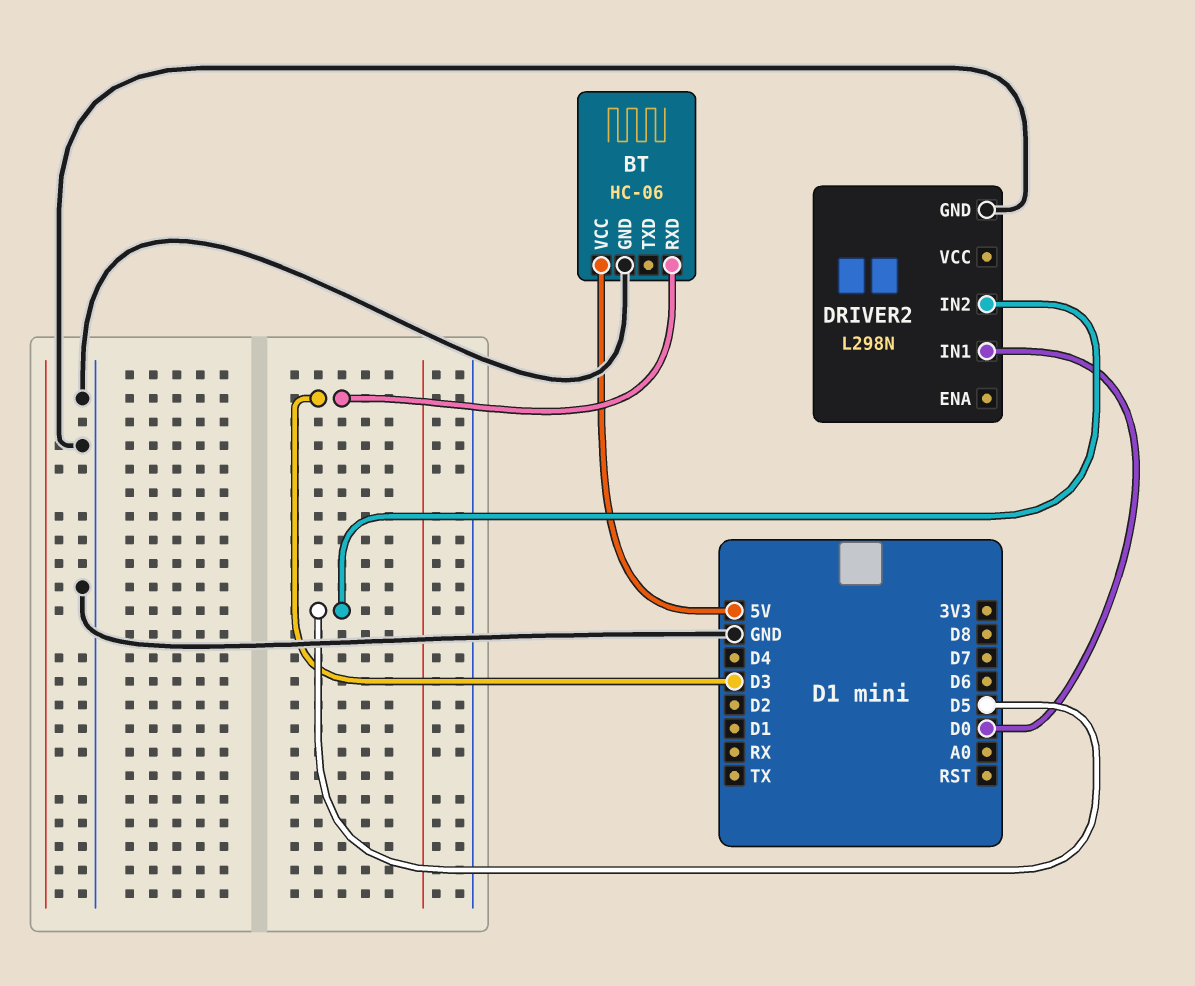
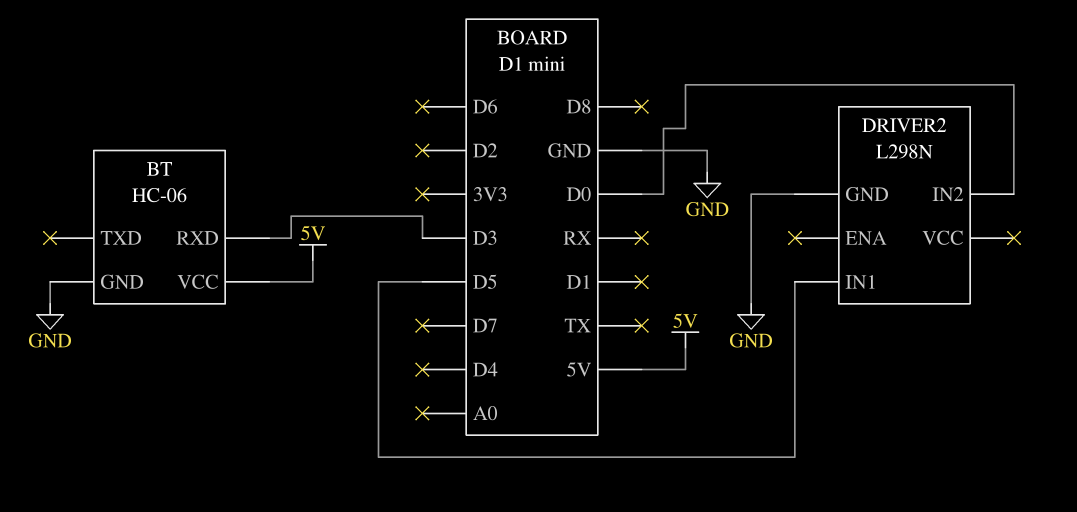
DRIVER2 pin IN1: D0 -> D5
DRIVER2 pin IN2: D5 -> D0

